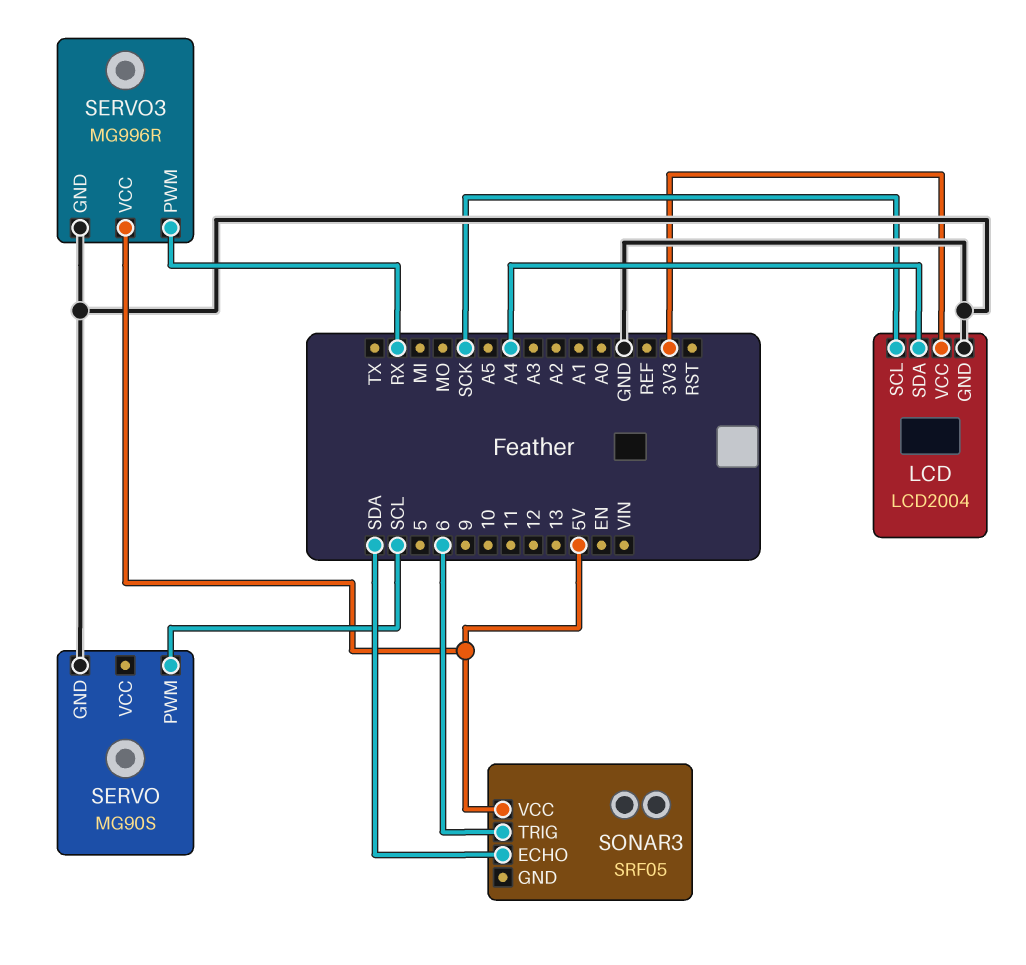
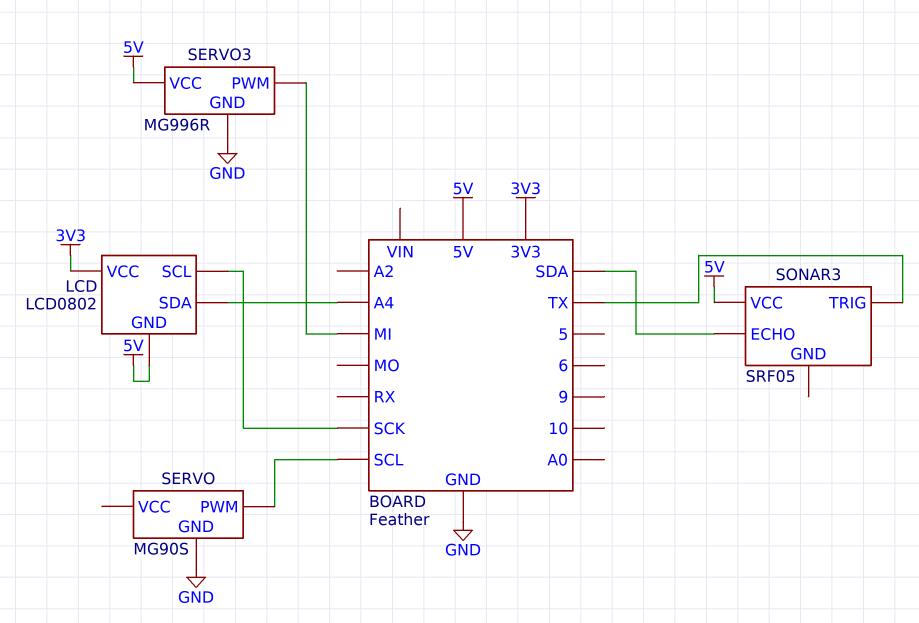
LCD: LCD2004 -> LCD0802
LCD pin GND: GND -> 5V
SERVO3 pin PWM: RX -> MI
SONAR3 pin TRIG: 6 -> TX

